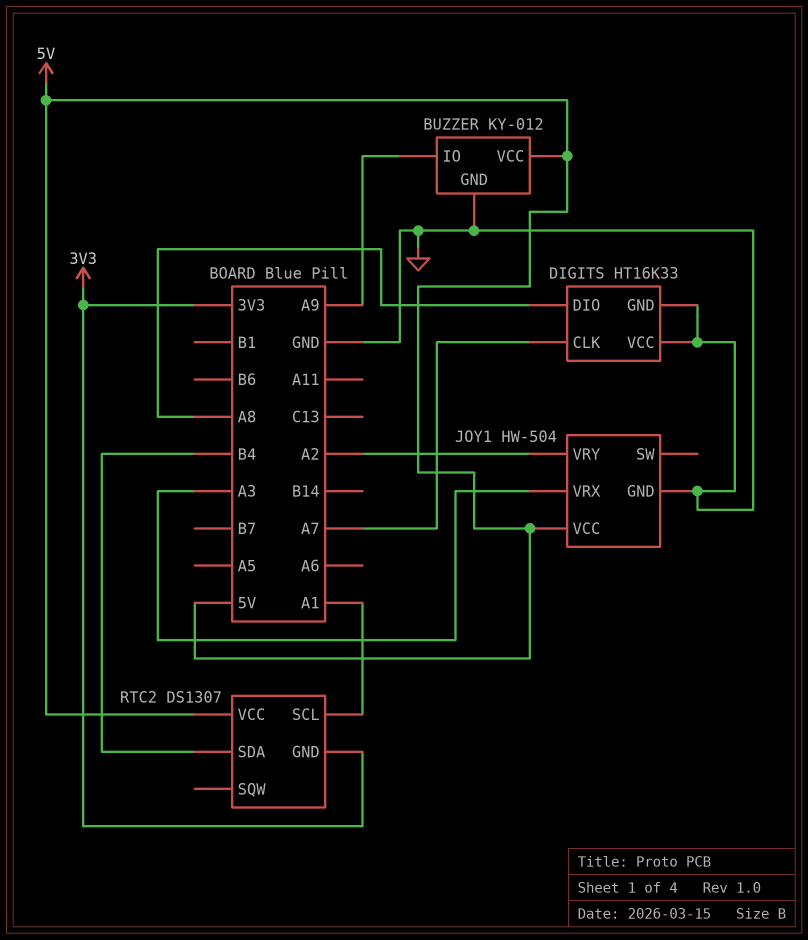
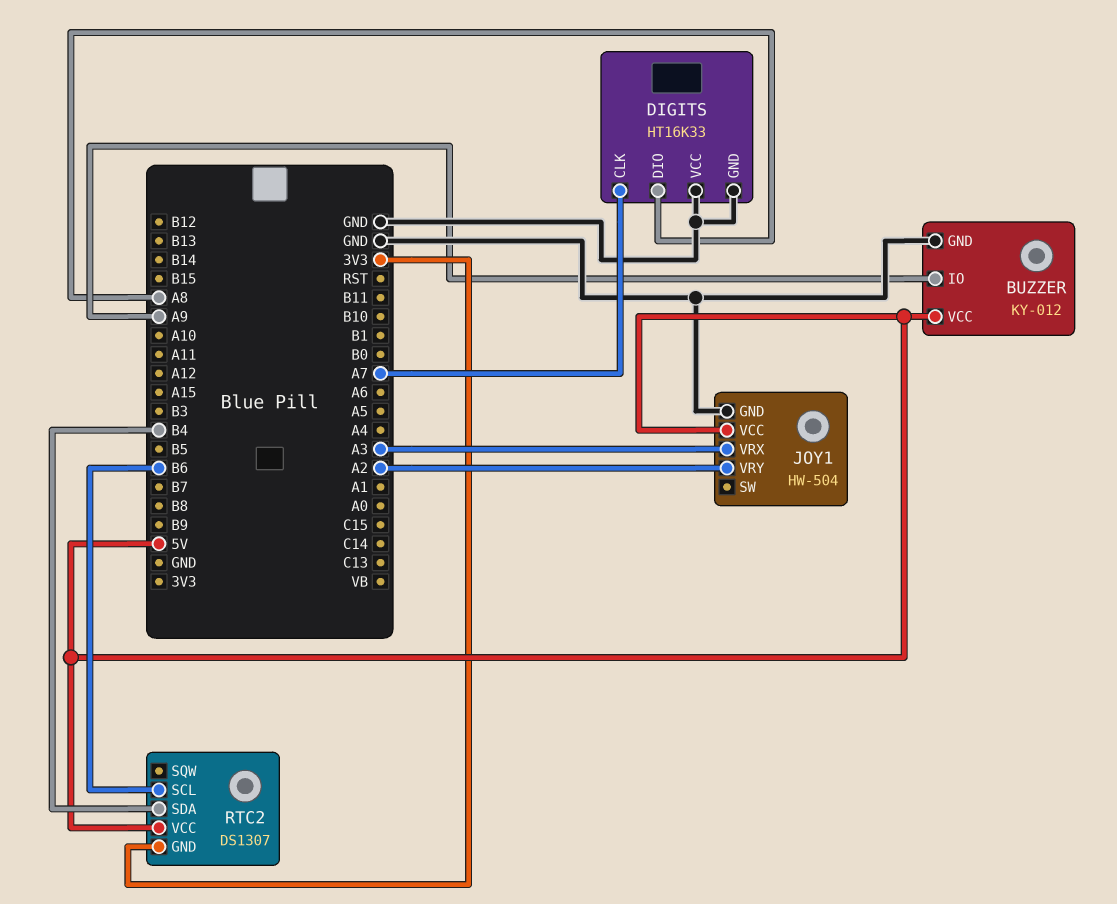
RTC2 pin SCL: A1 -> B6

